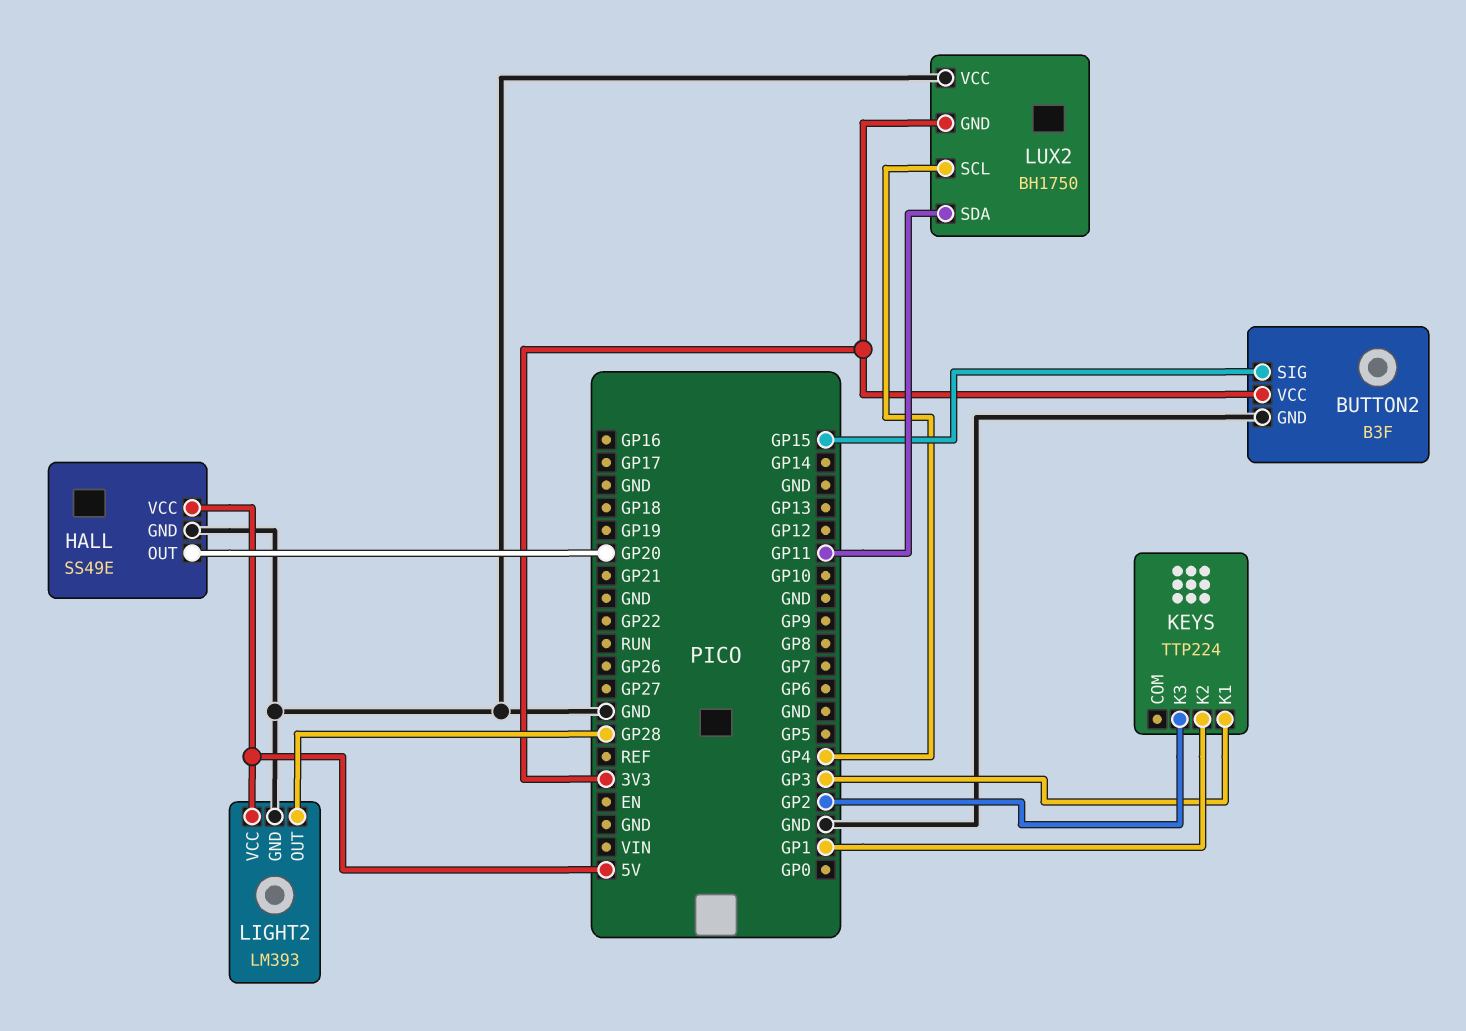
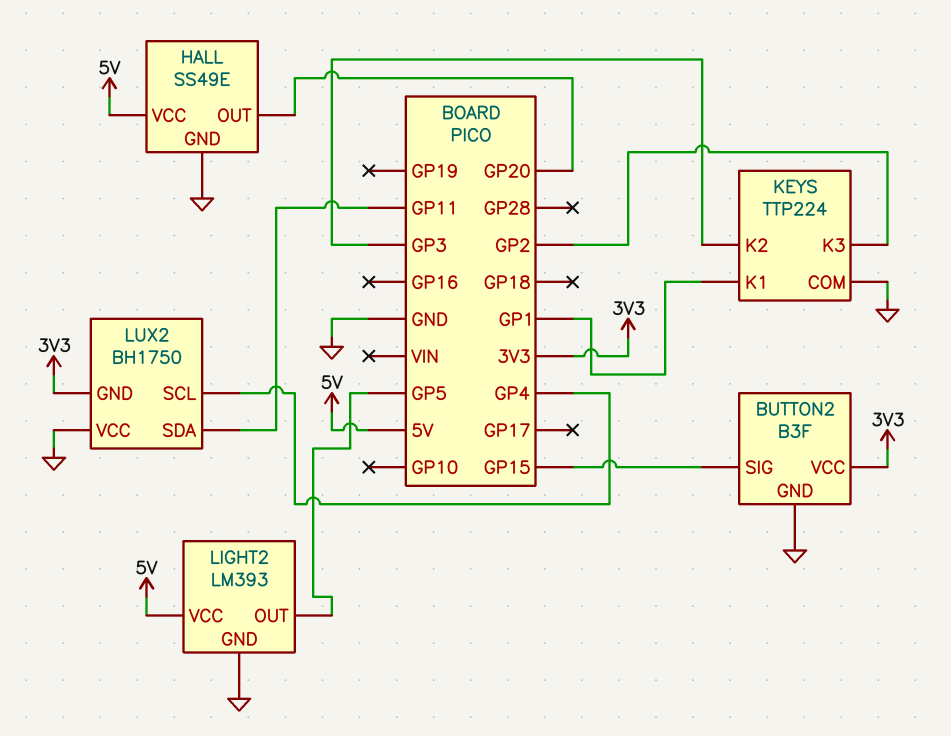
KEYS pin COM: none -> GND
KEYS pin K1: GP3 -> GP1
KEYS pin K2: GP1 -> GP3
LIGHT2 pin OUT: GP28 -> GP5

